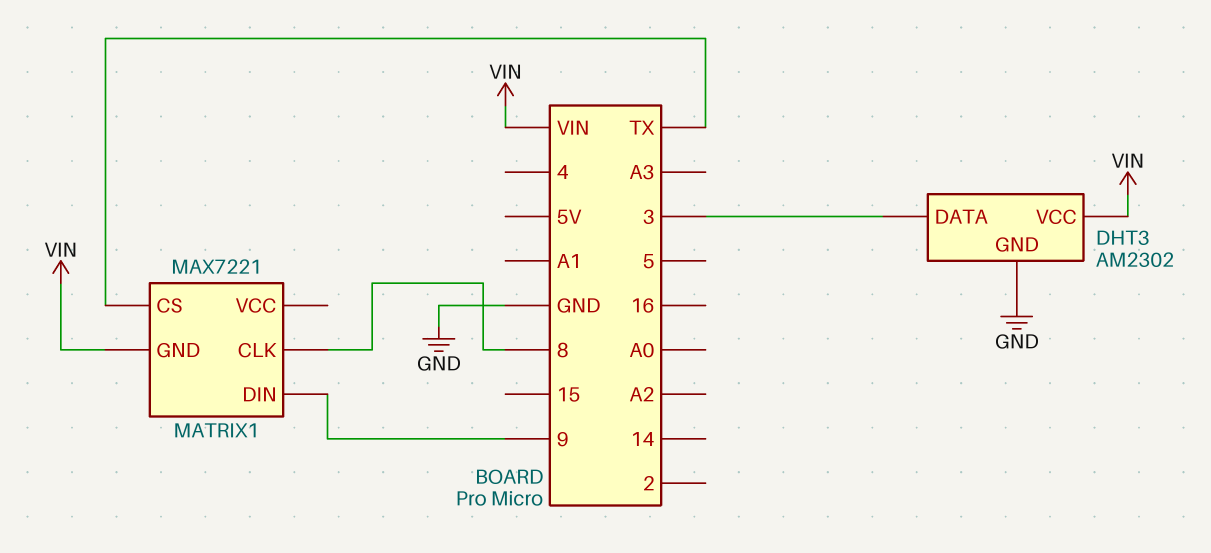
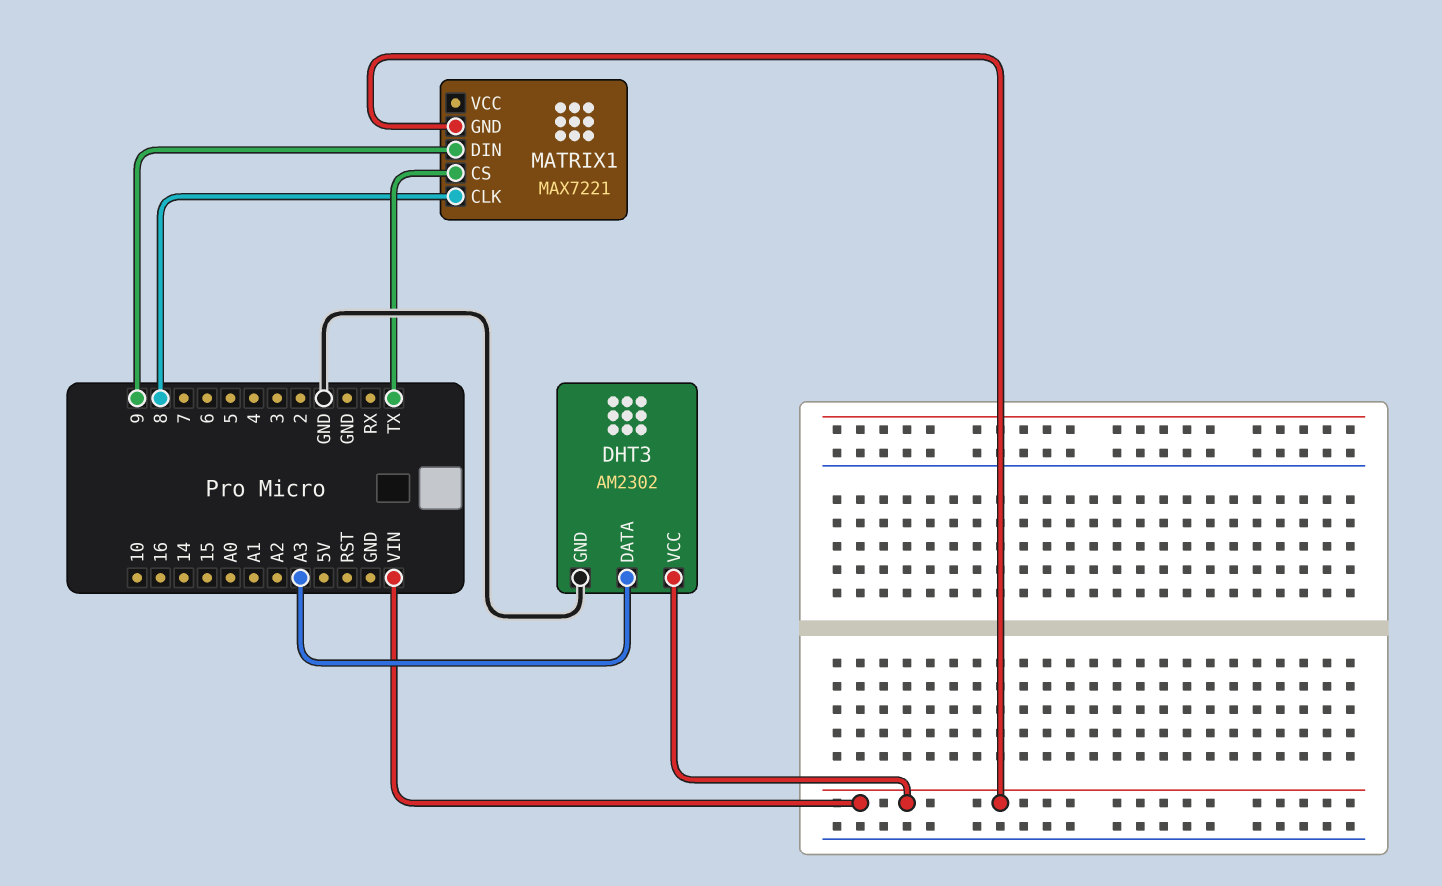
DHT3 pin DATA: 3 -> A3

